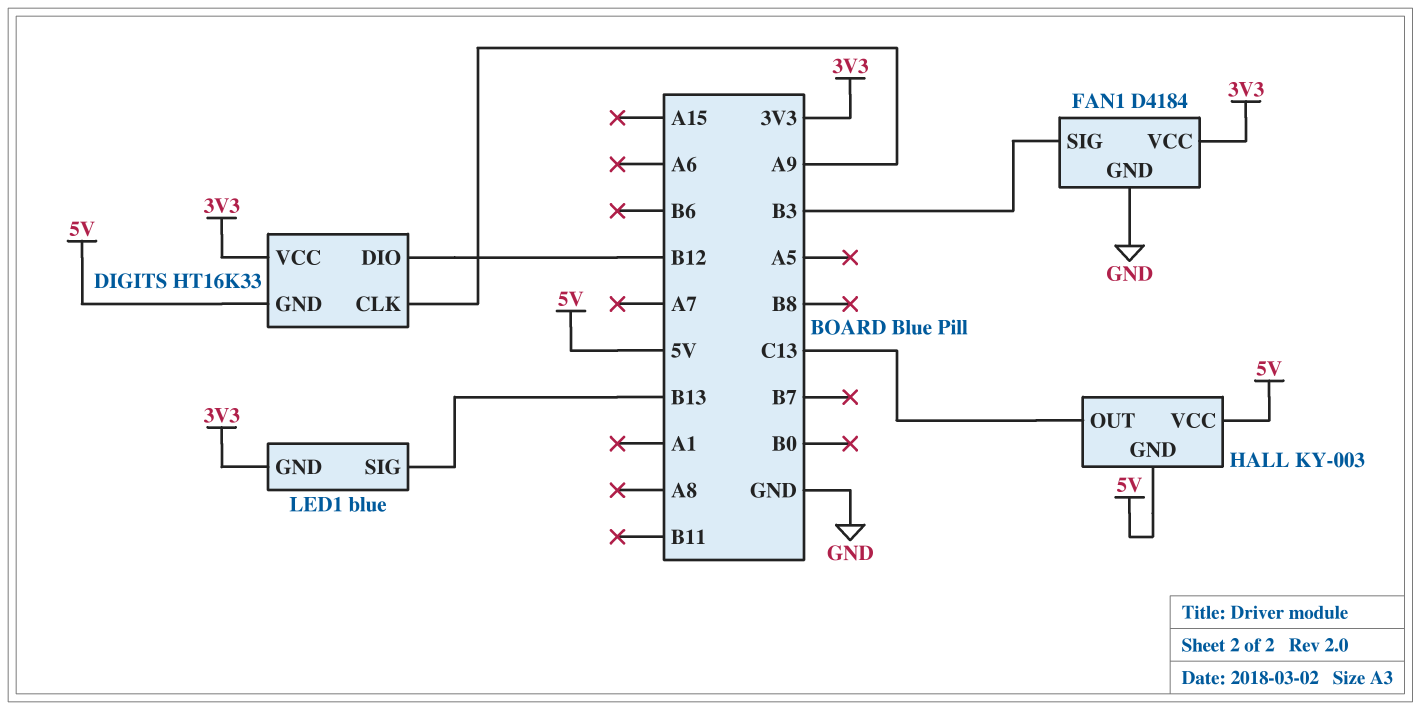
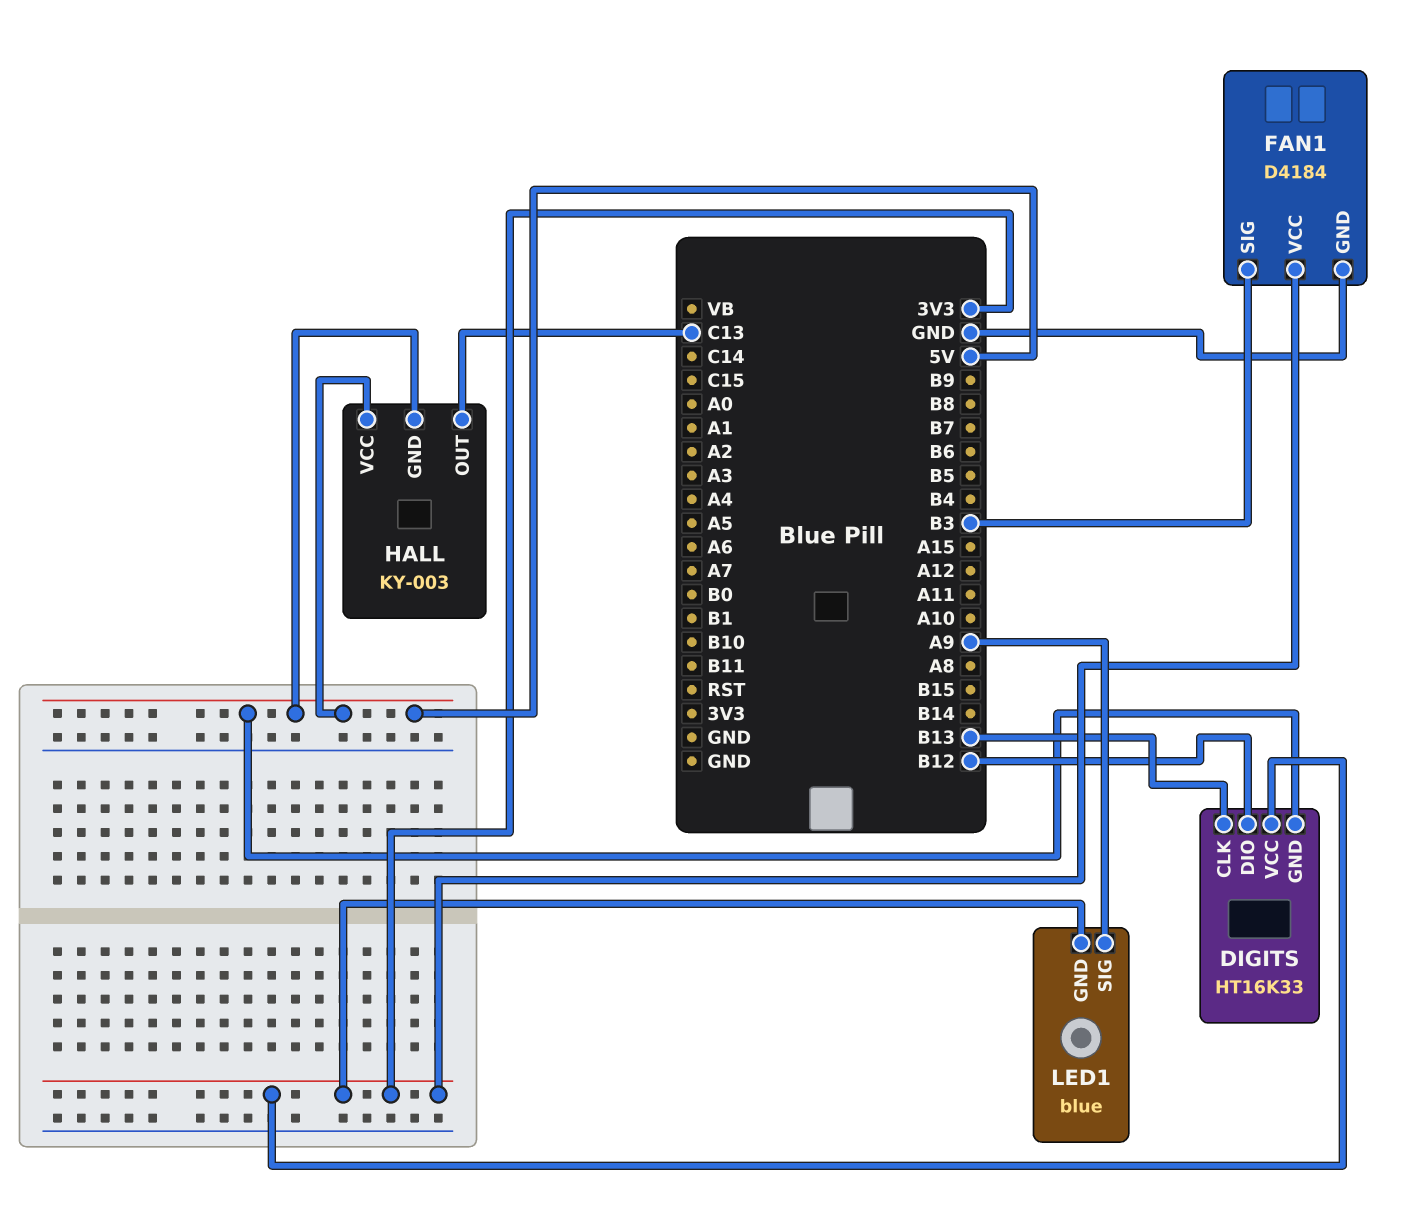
DIGITS pin CLK: A9 -> B13
LED1 pin SIG: B13 -> A9

